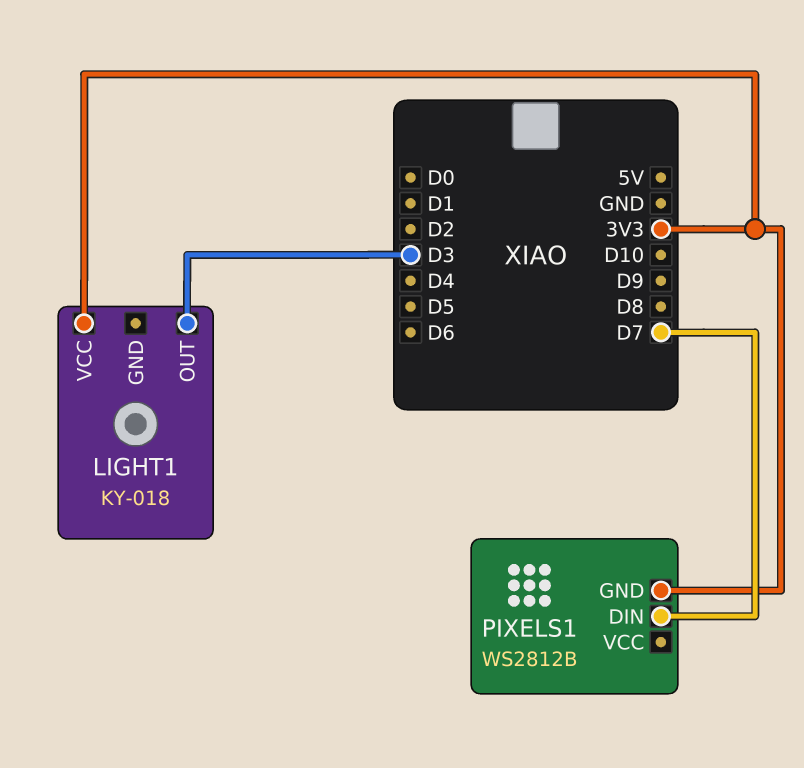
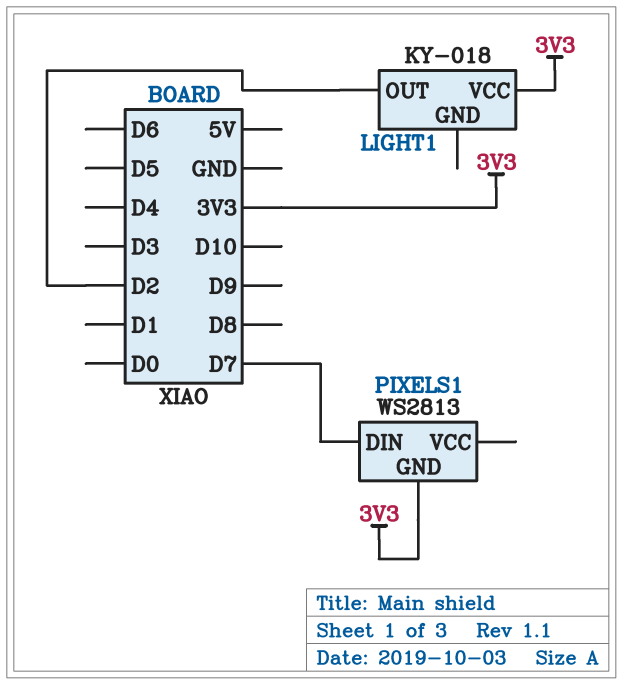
LIGHT1 pin OUT: D3 -> D2
PIXELS1: WS2812B -> WS2813

